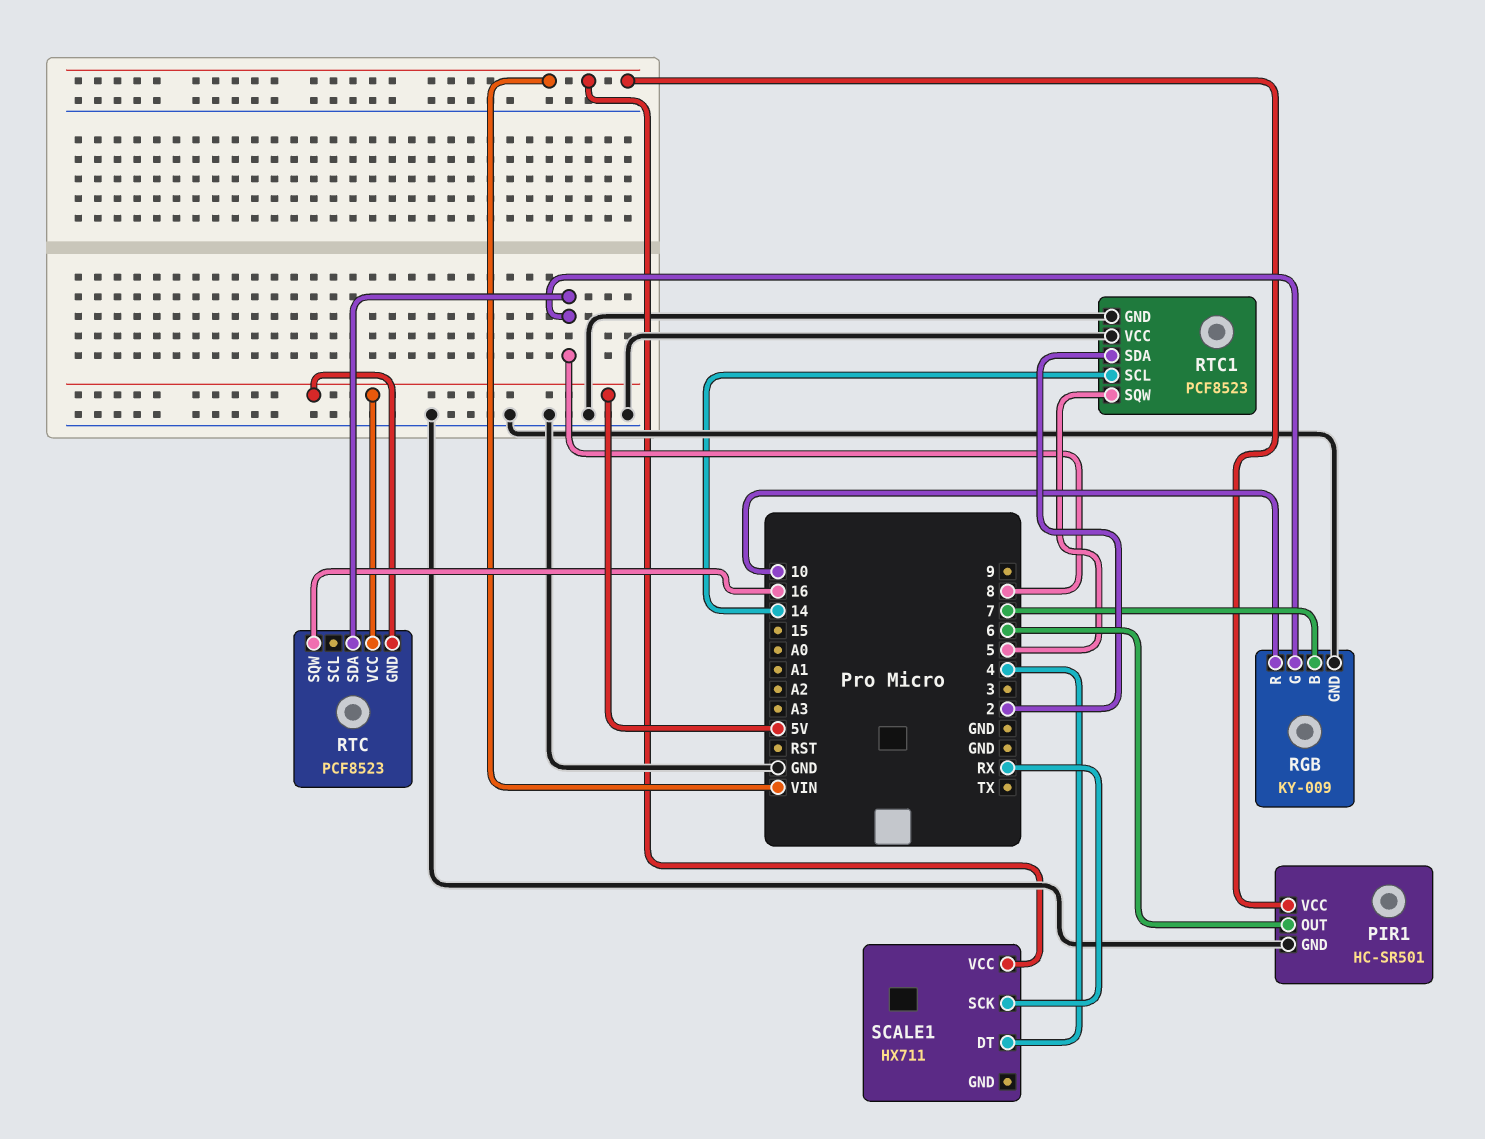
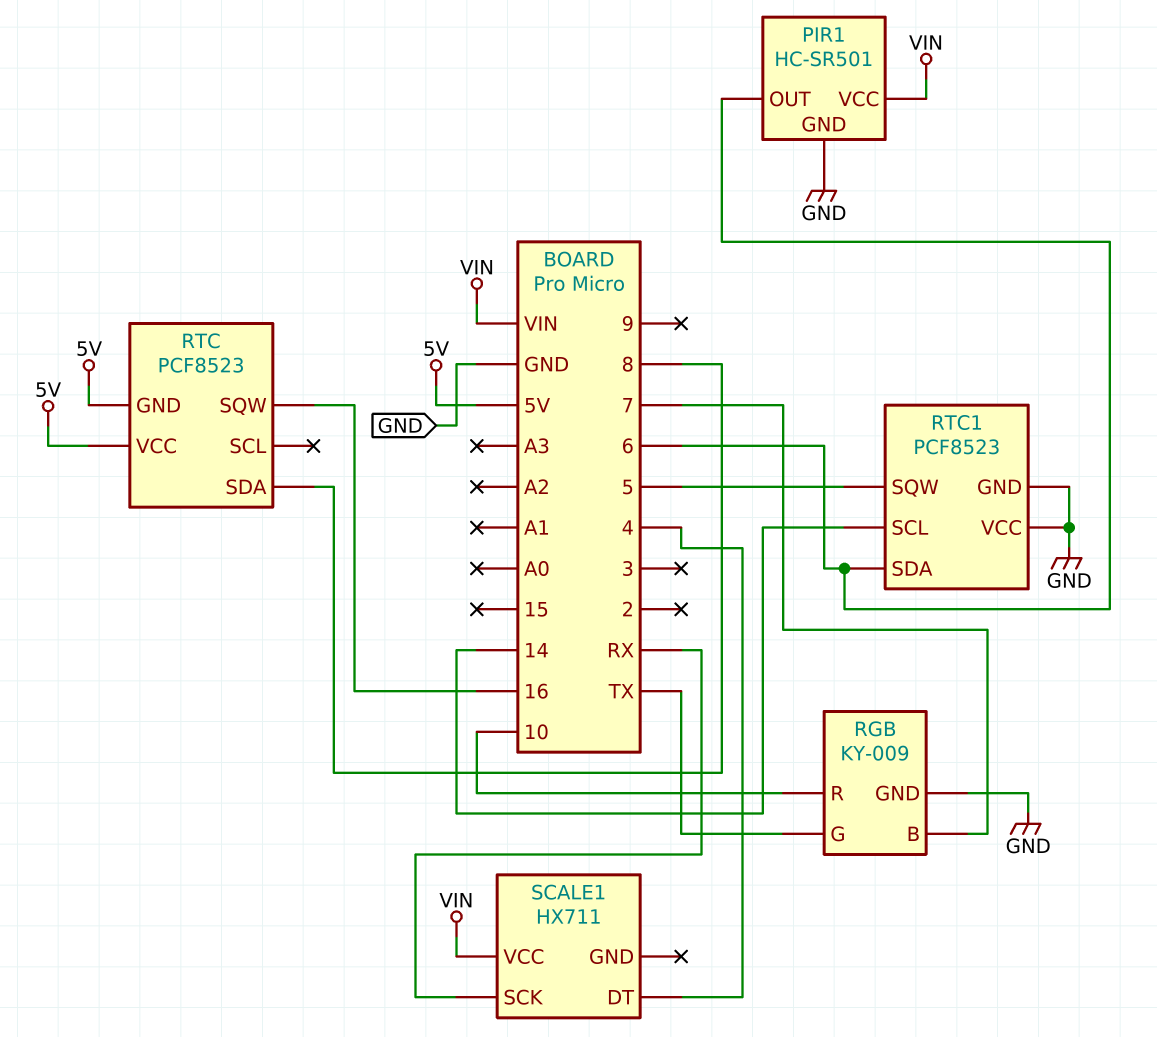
RGB pin G: 8 -> TX
RTC1 pin SDA: 2 -> 6

